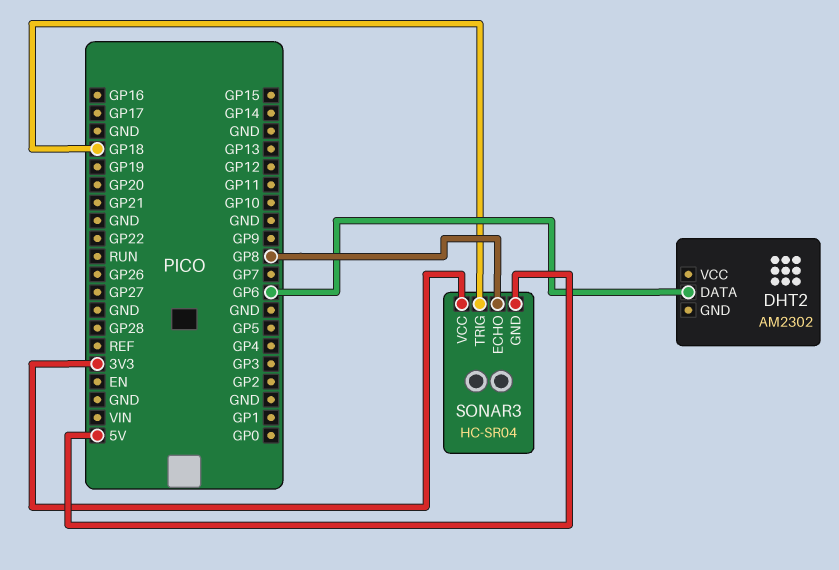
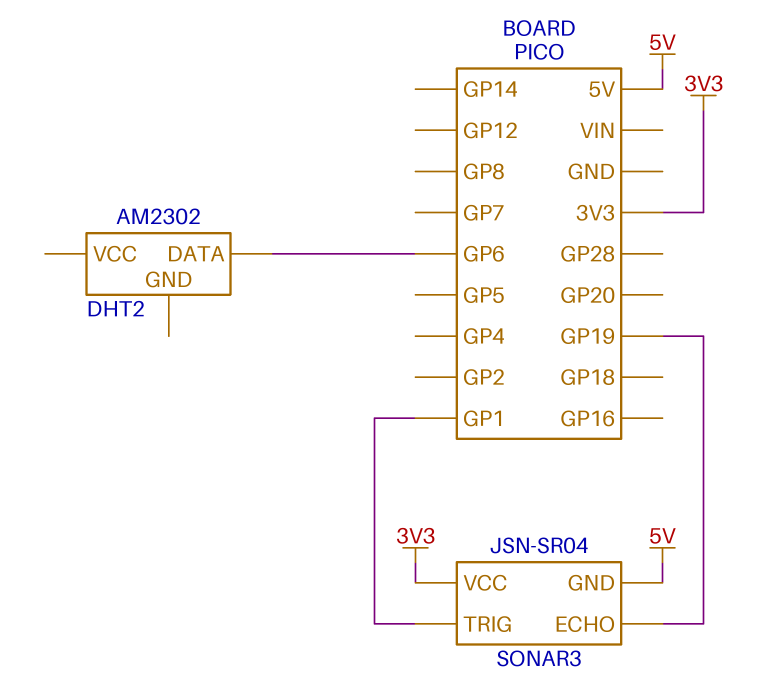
SONAR3: HC-SR04 -> JSN-SR04
SONAR3 pin ECHO: GP8 -> GP19
SONAR3 pin TRIG: GP18 -> GP1

